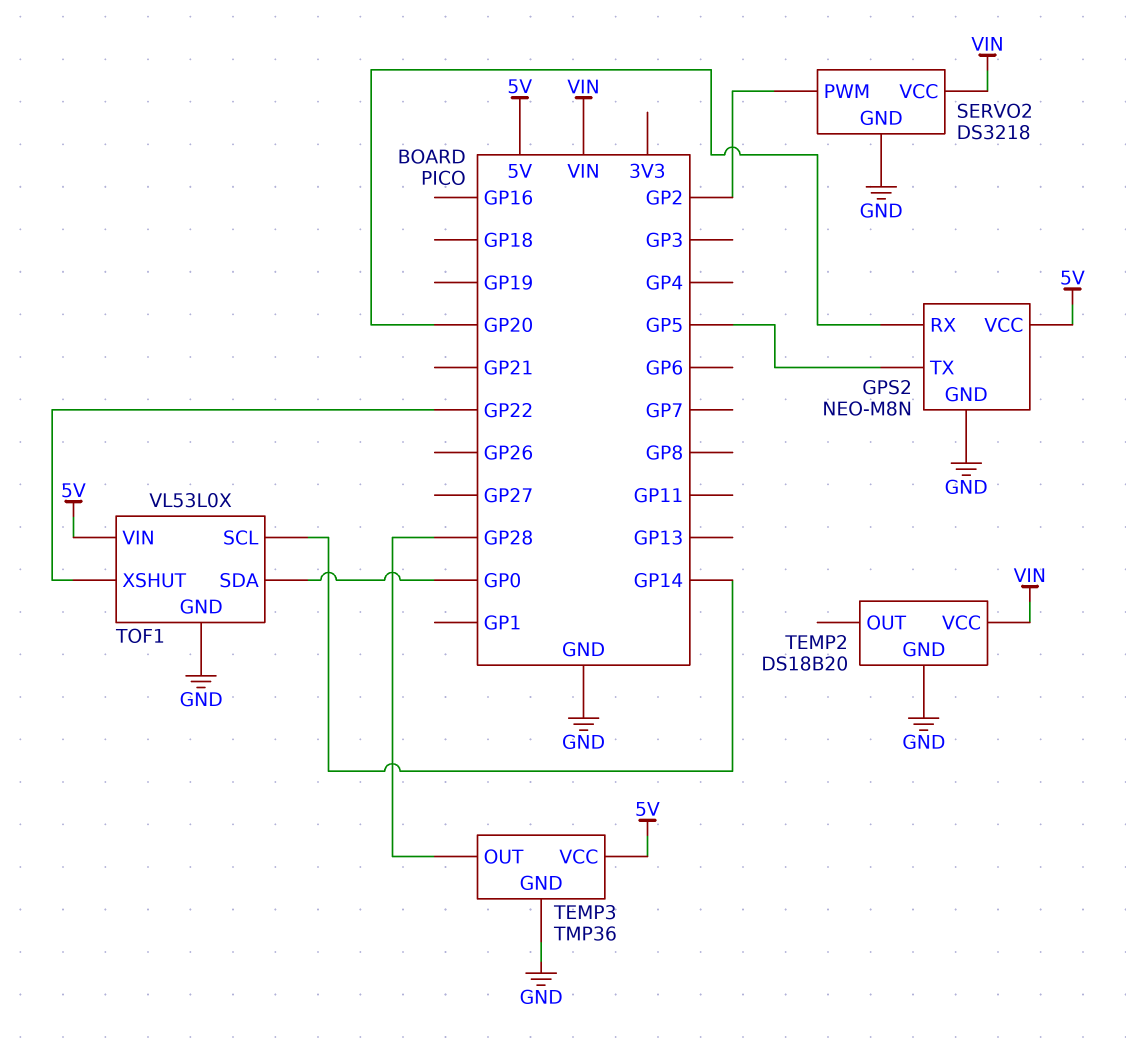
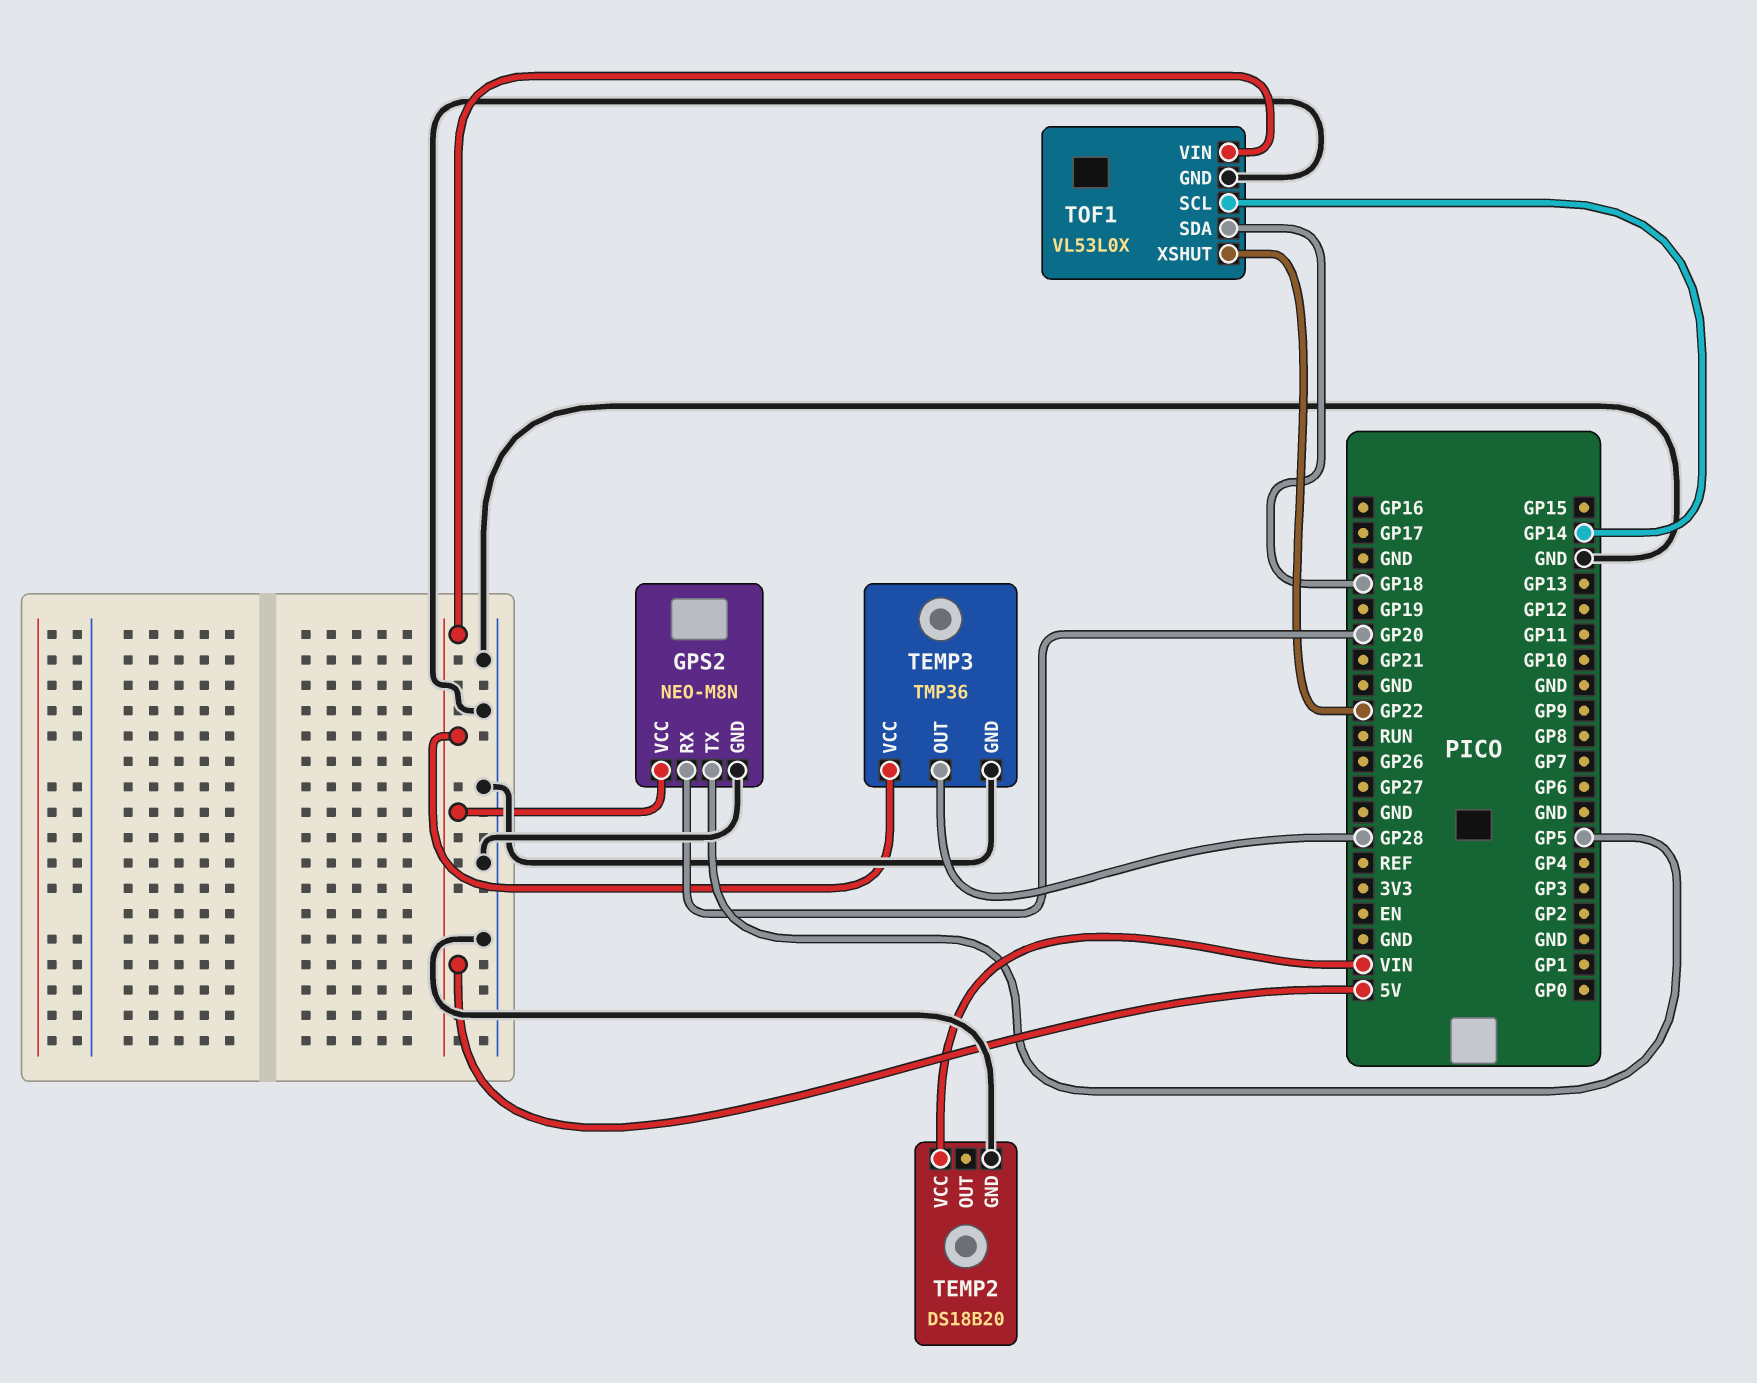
SERVO2: DS3218 -> none
SERVO2 pin GND: GND -> none
SERVO2 pin PWM: GP2 -> none
SERVO2 pin VCC: VIN -> none
TOF1 pin SDA: GP0 -> GP18

